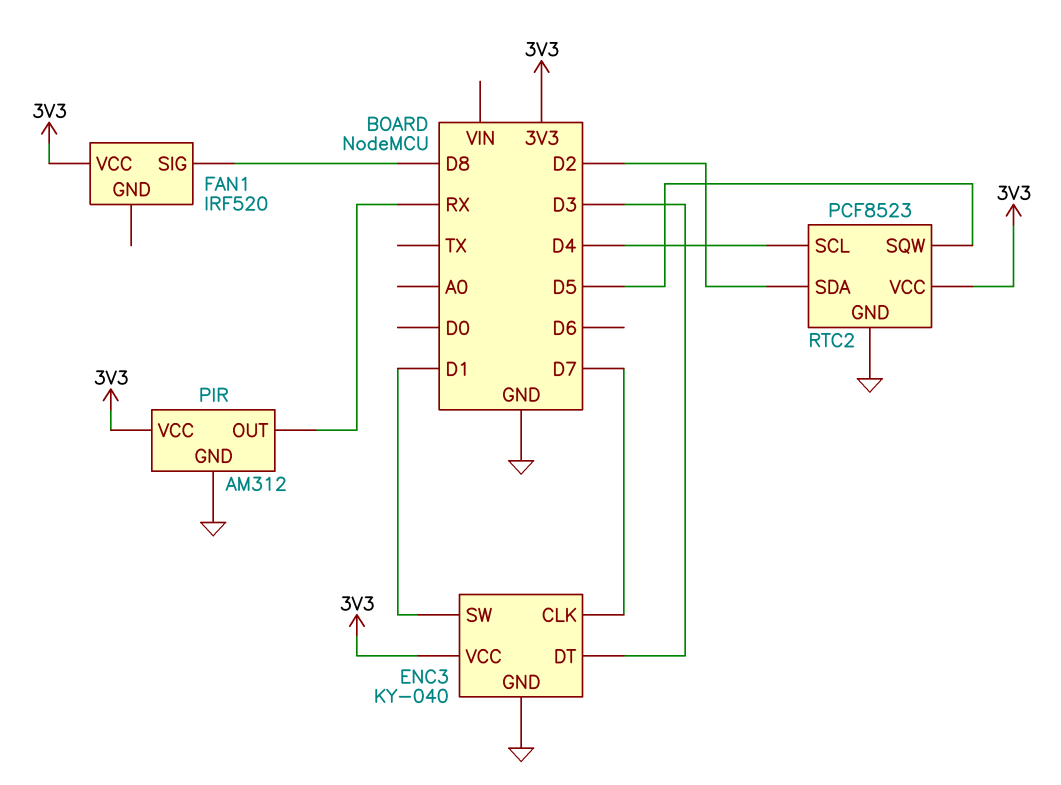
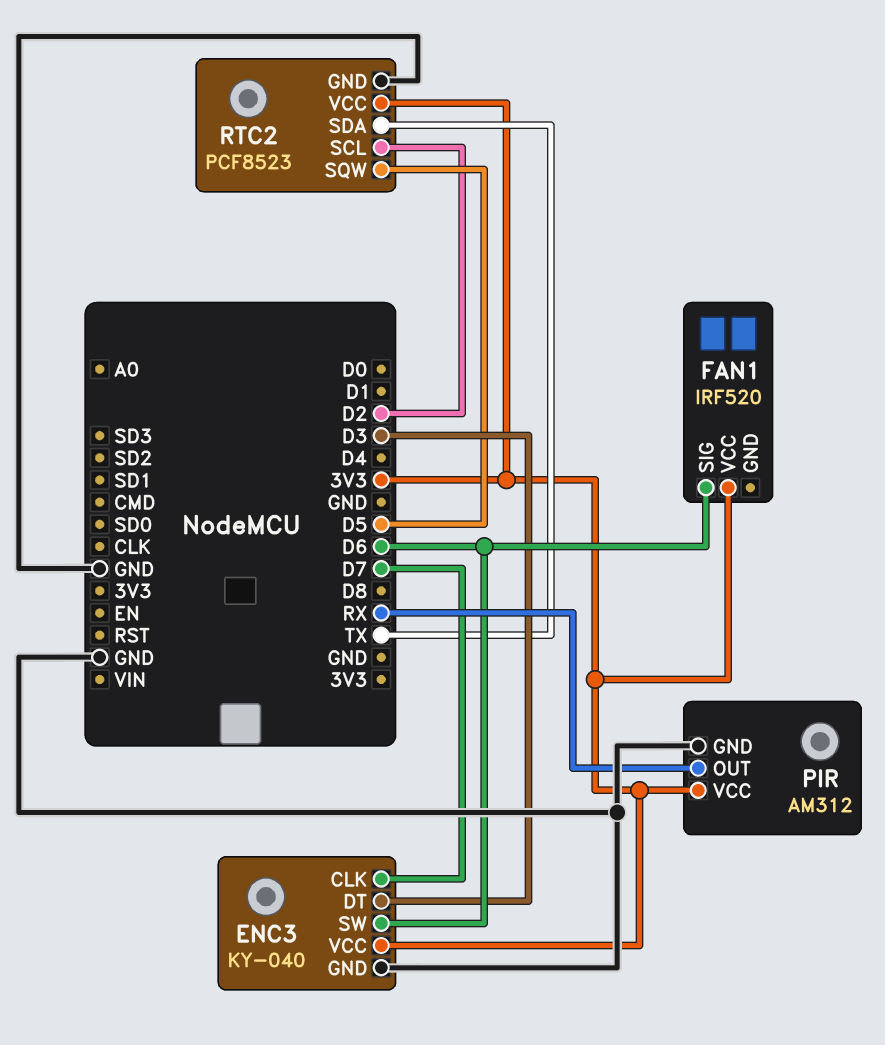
ENC3 pin SW: D1 -> D6
FAN1 pin SIG: D8 -> D6
RTC2 pin SCL: D4 -> D2
RTC2 pin SDA: D2 -> TX

